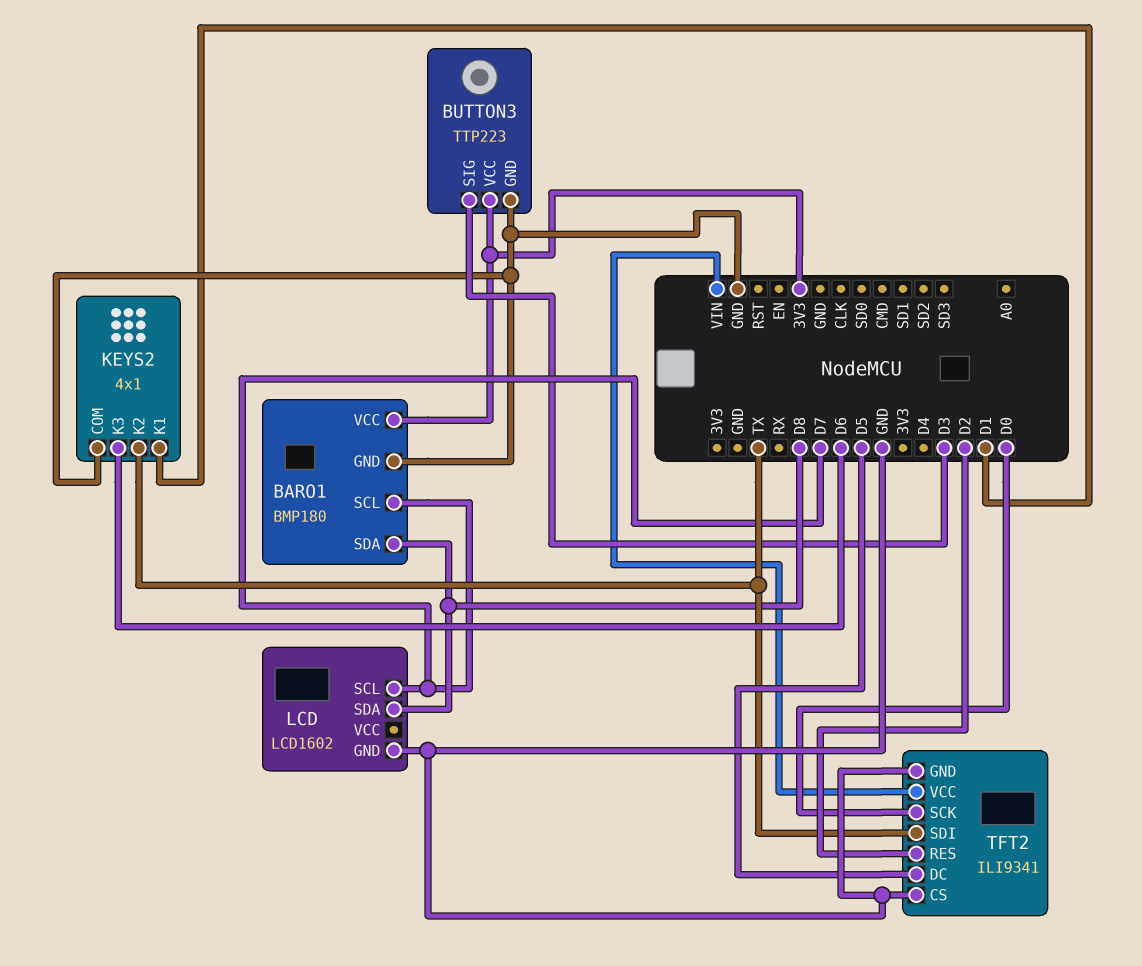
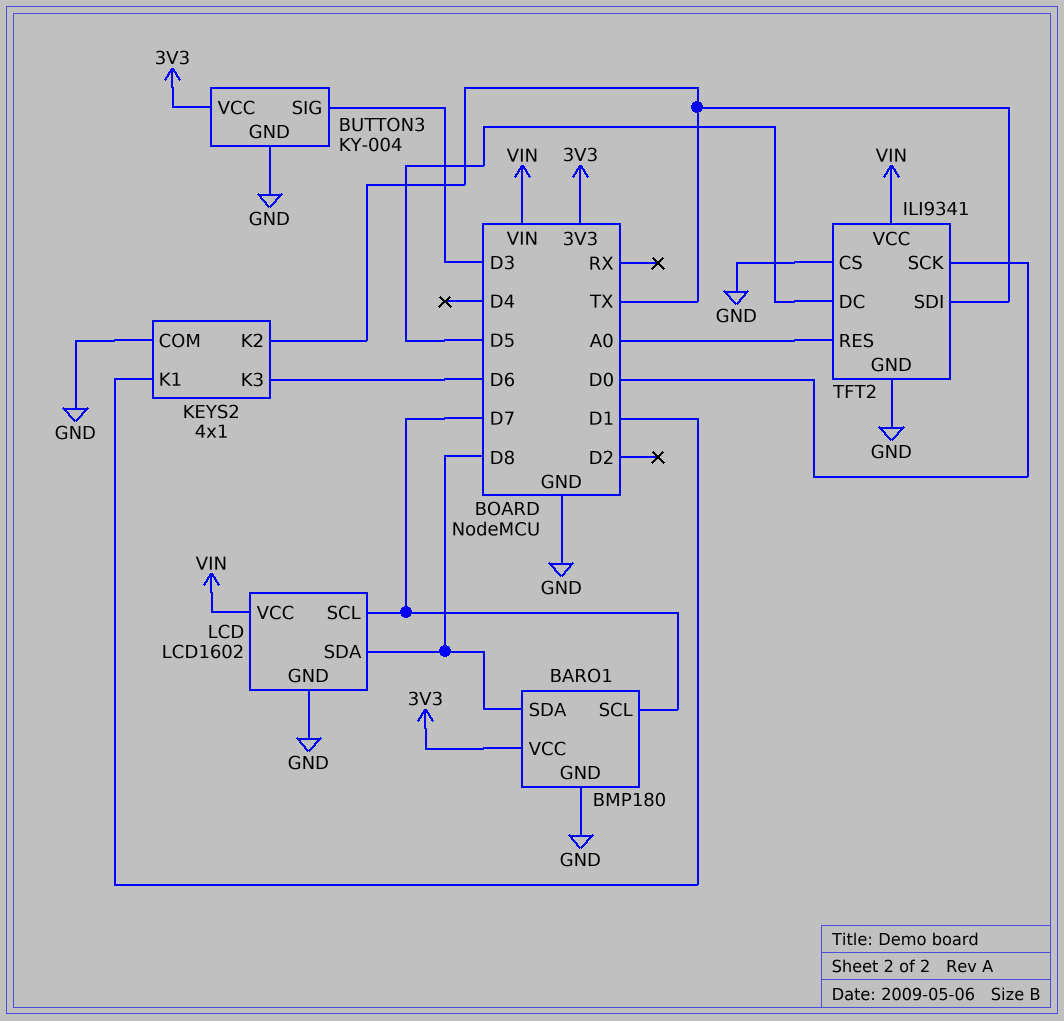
BUTTON3: TTP223 -> KY-004
LCD pin VCC: none -> VIN
TFT2 pin RES: D2 -> A0

